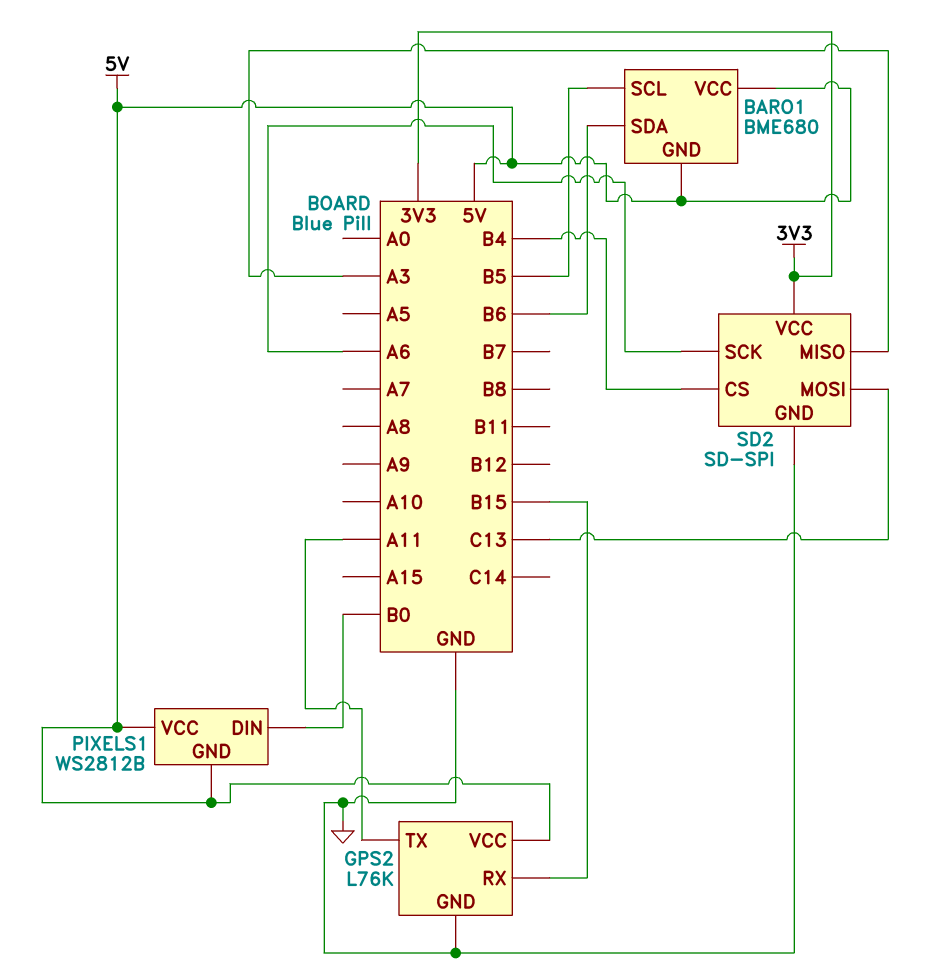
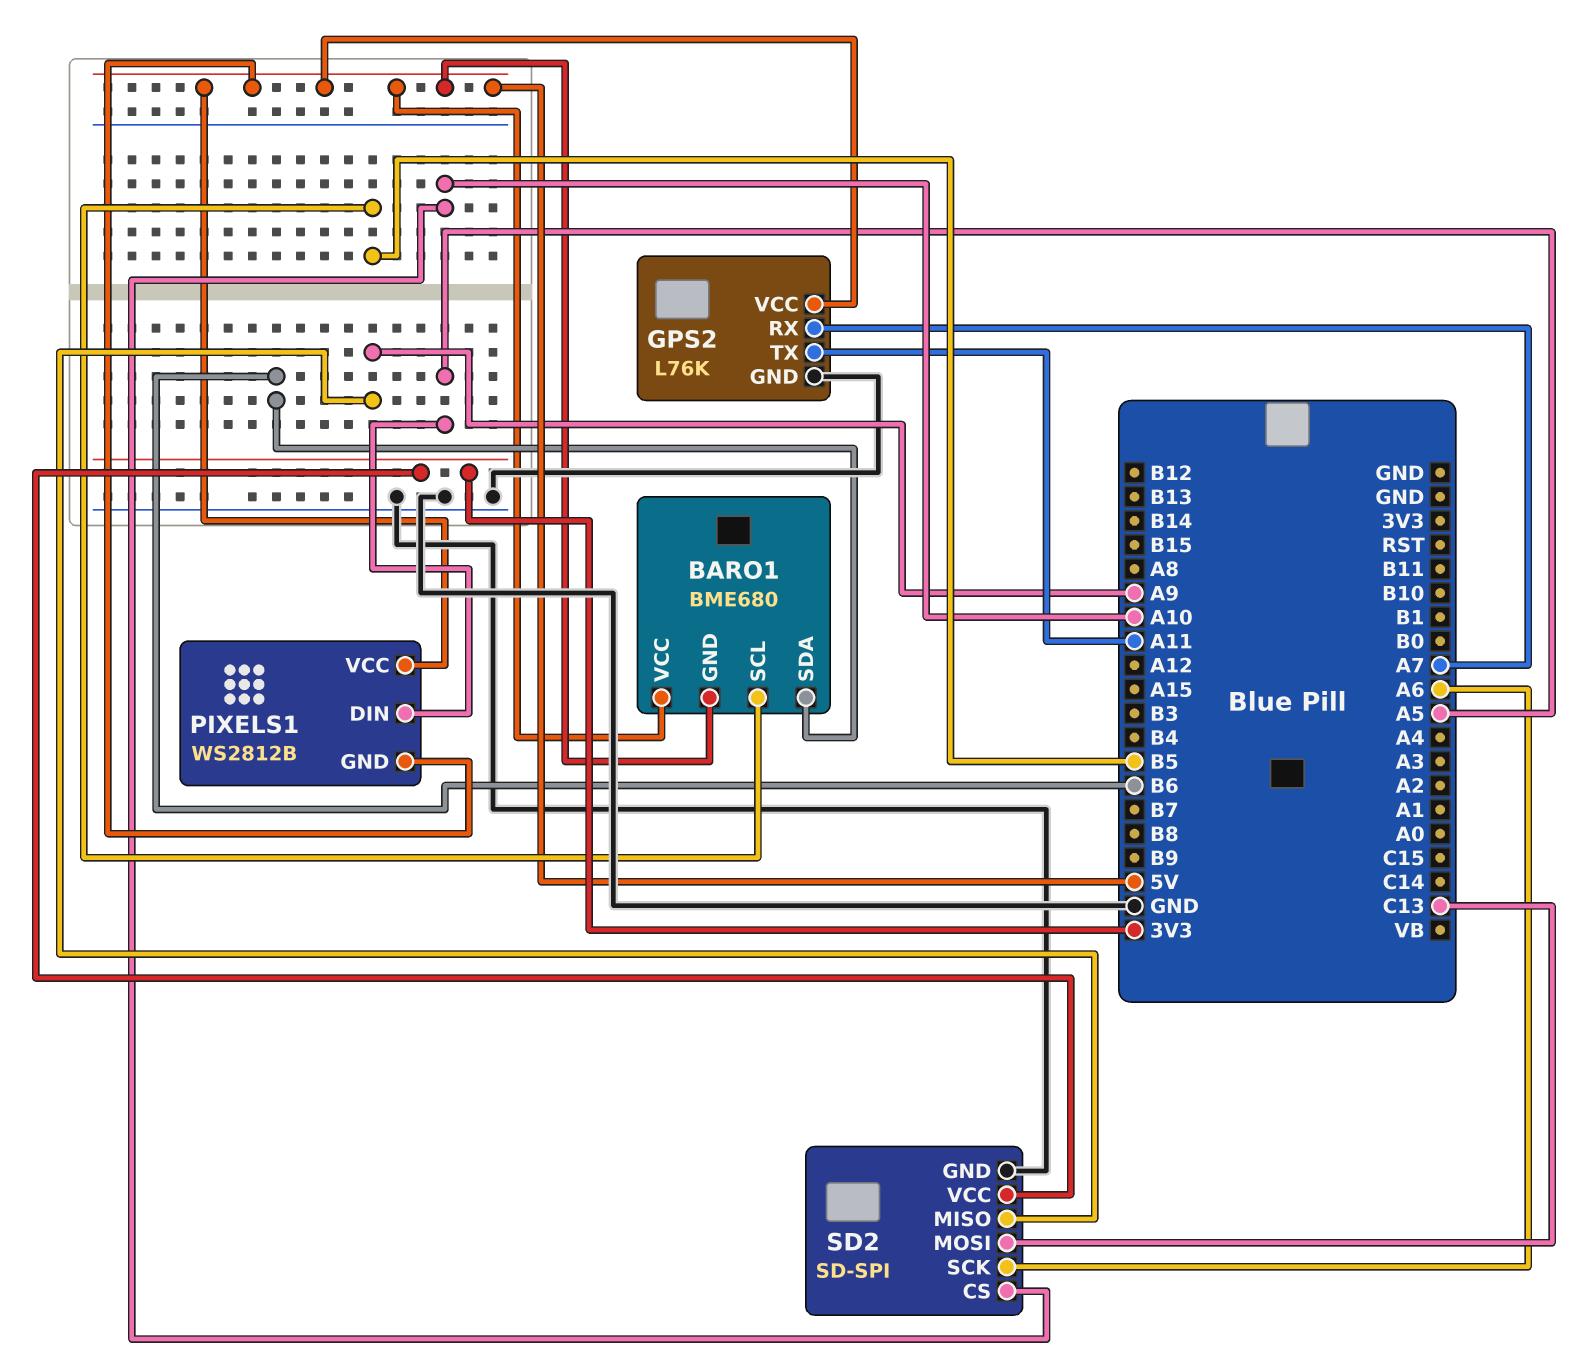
GPS2 pin RX: B15 -> A7
PIXELS1 pin DIN: B0 -> A5
SD2 pin CS: B4 -> A10
SD2 pin MISO: A3 -> A9

